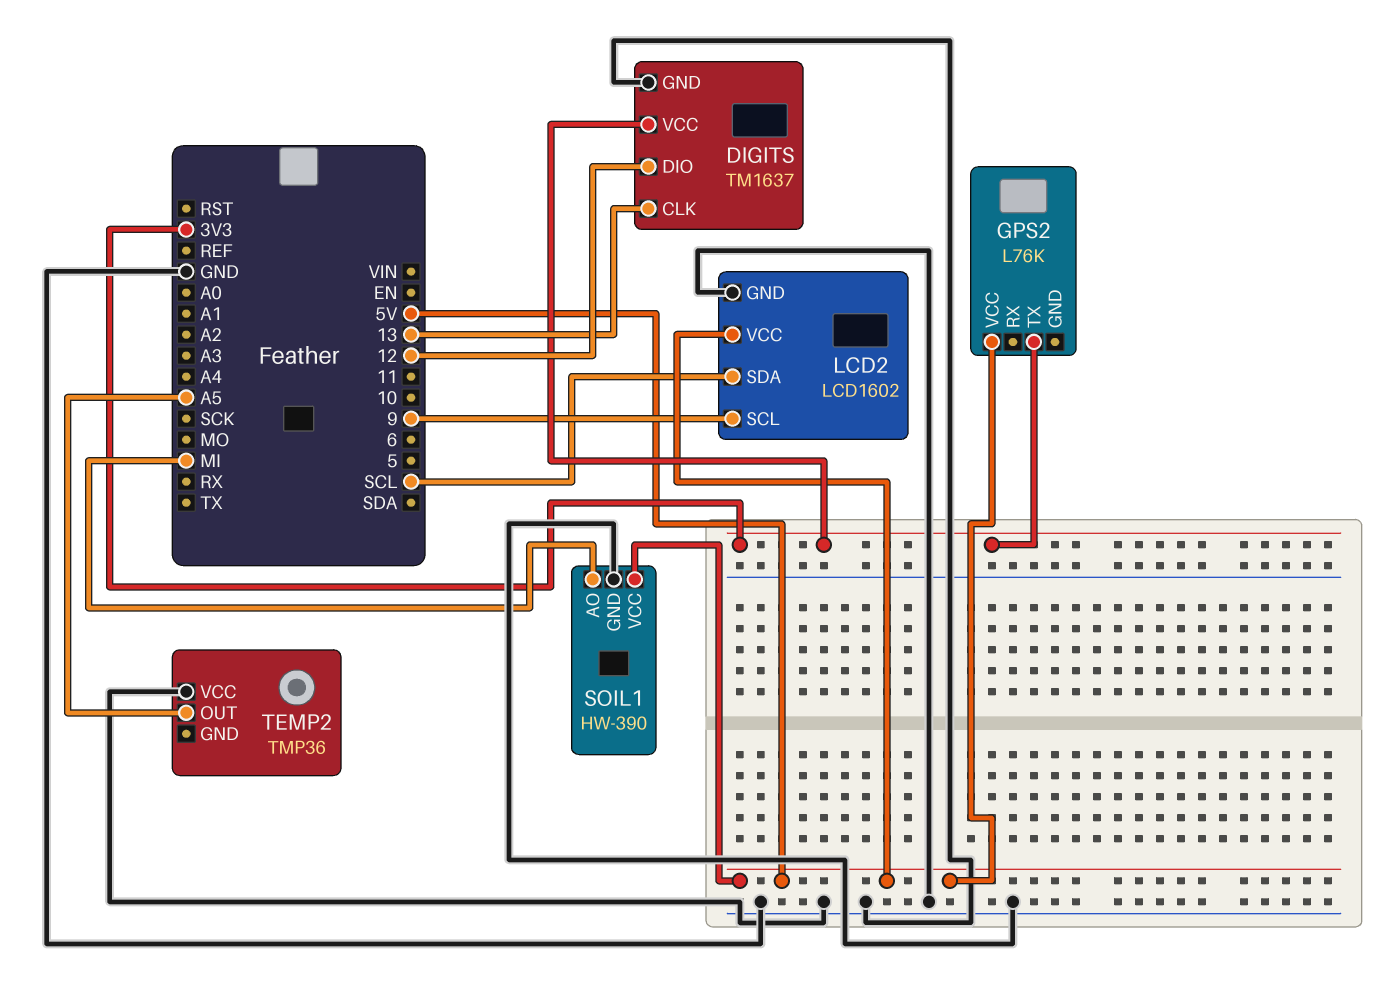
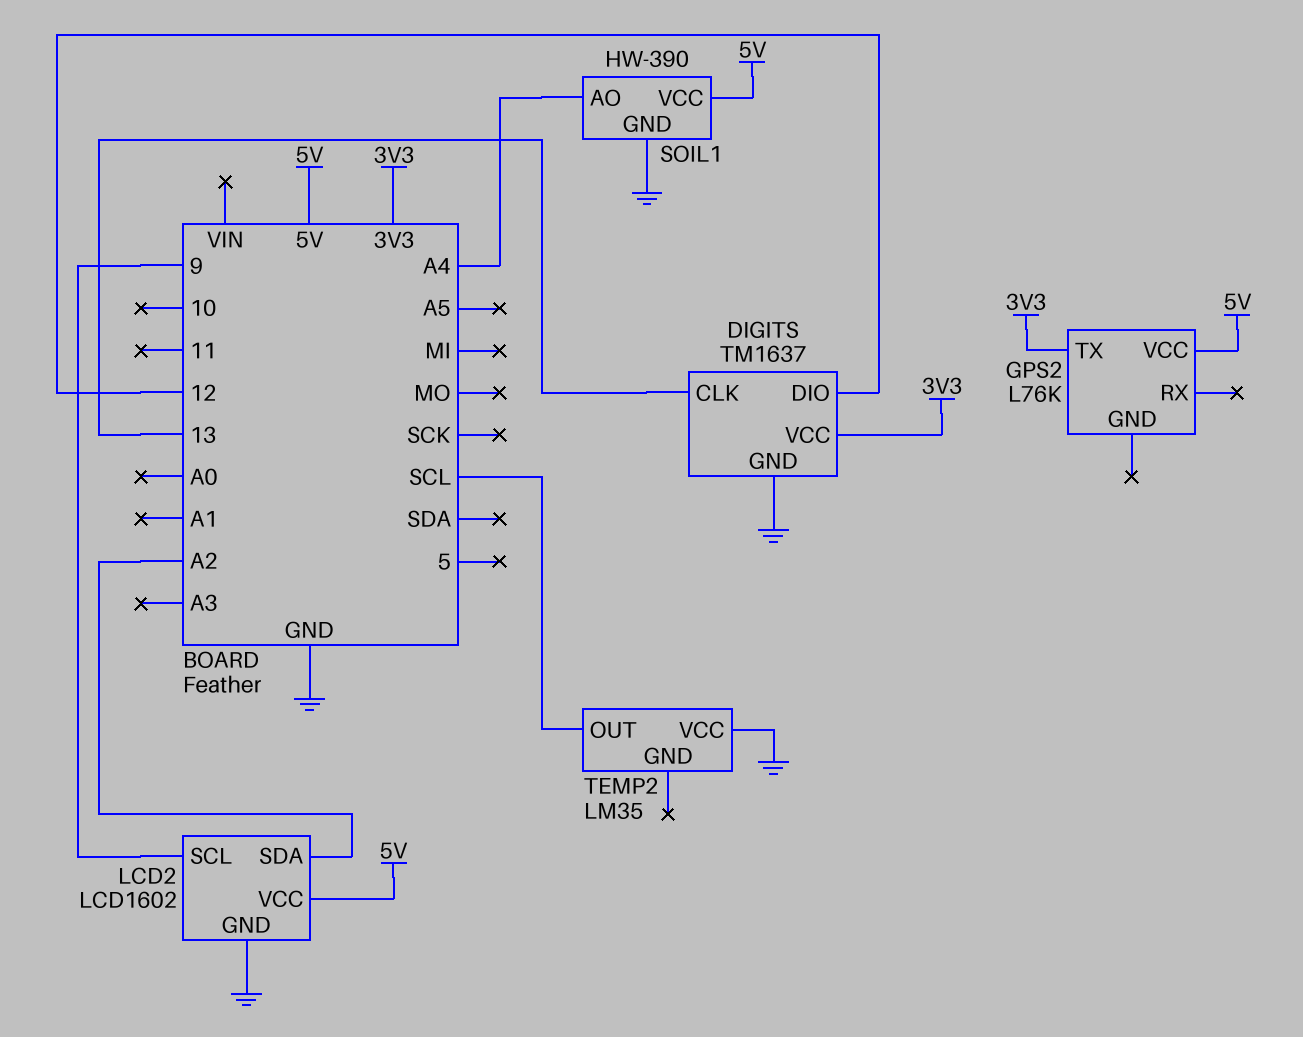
LCD2 pin SDA: SCL -> A2
SOIL1 pin AO: MI -> A4
TEMP2: TMP36 -> LM35
TEMP2 pin OUT: A5 -> SCL

